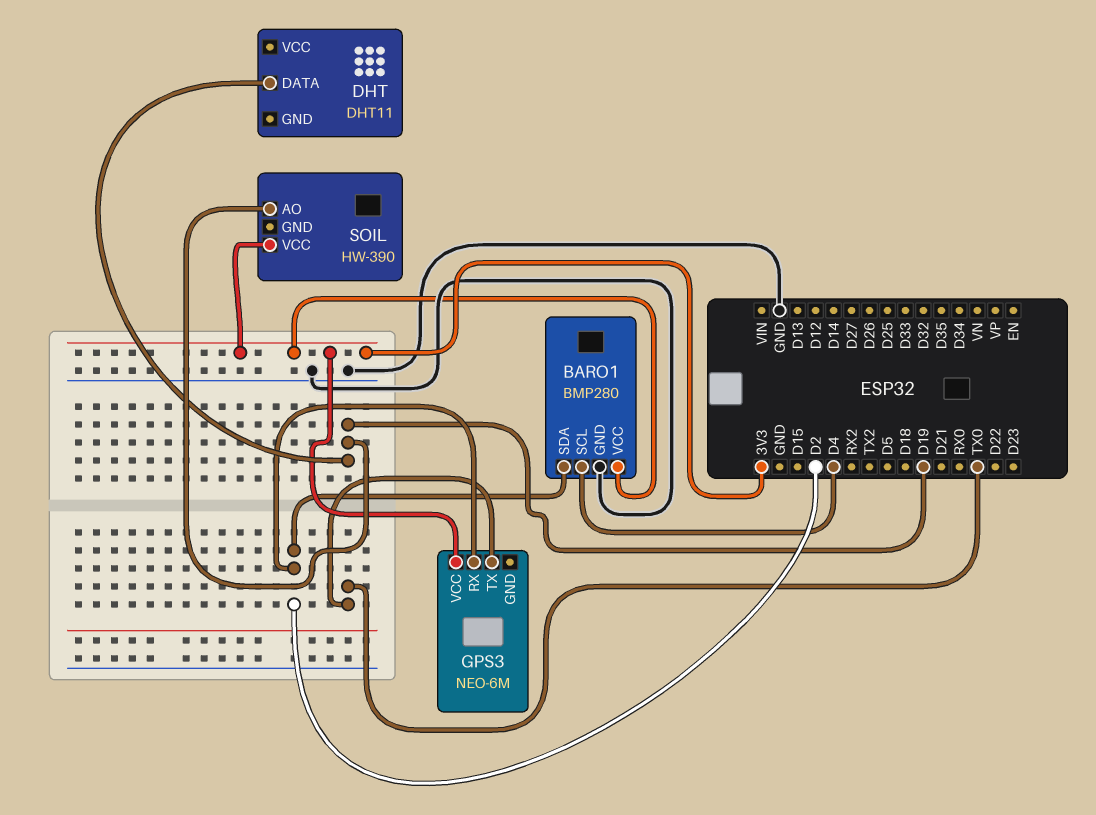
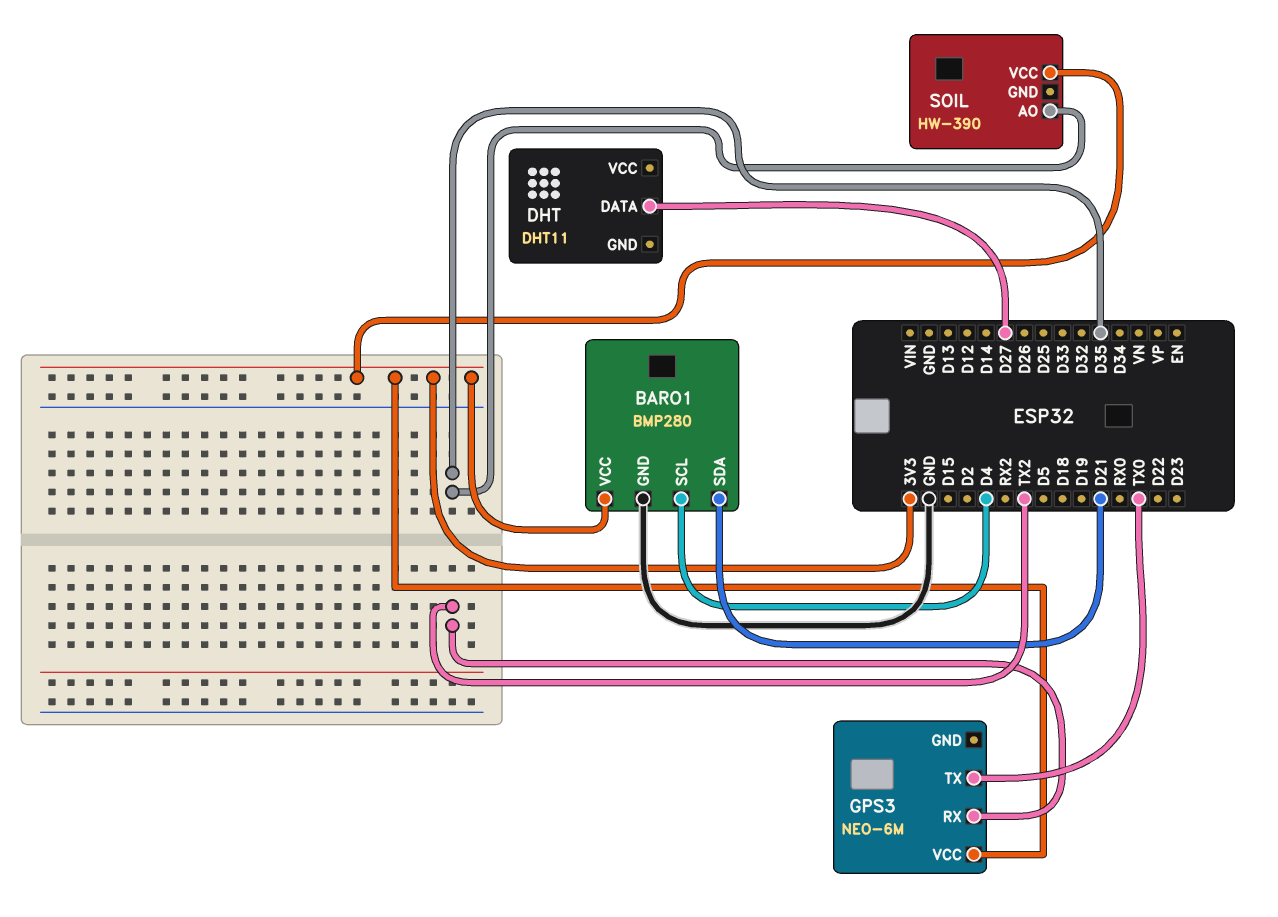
BARO1 pin SDA: D2 -> D21
DHT pin DATA: D19 -> D27
GPS3 pin RX: D2 -> TX2
SOIL pin AO: D19 -> D35

